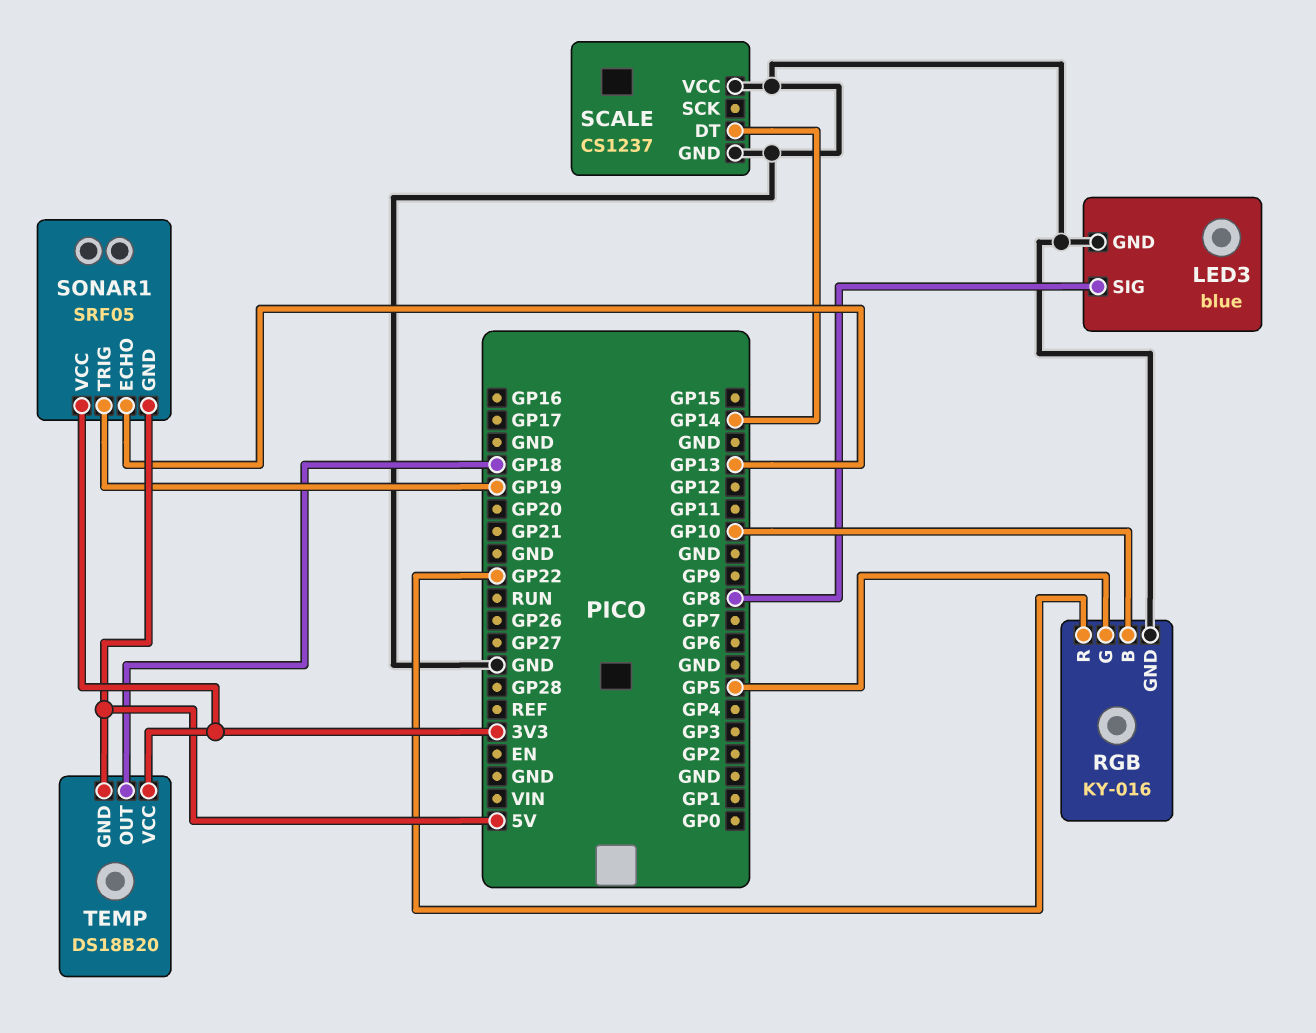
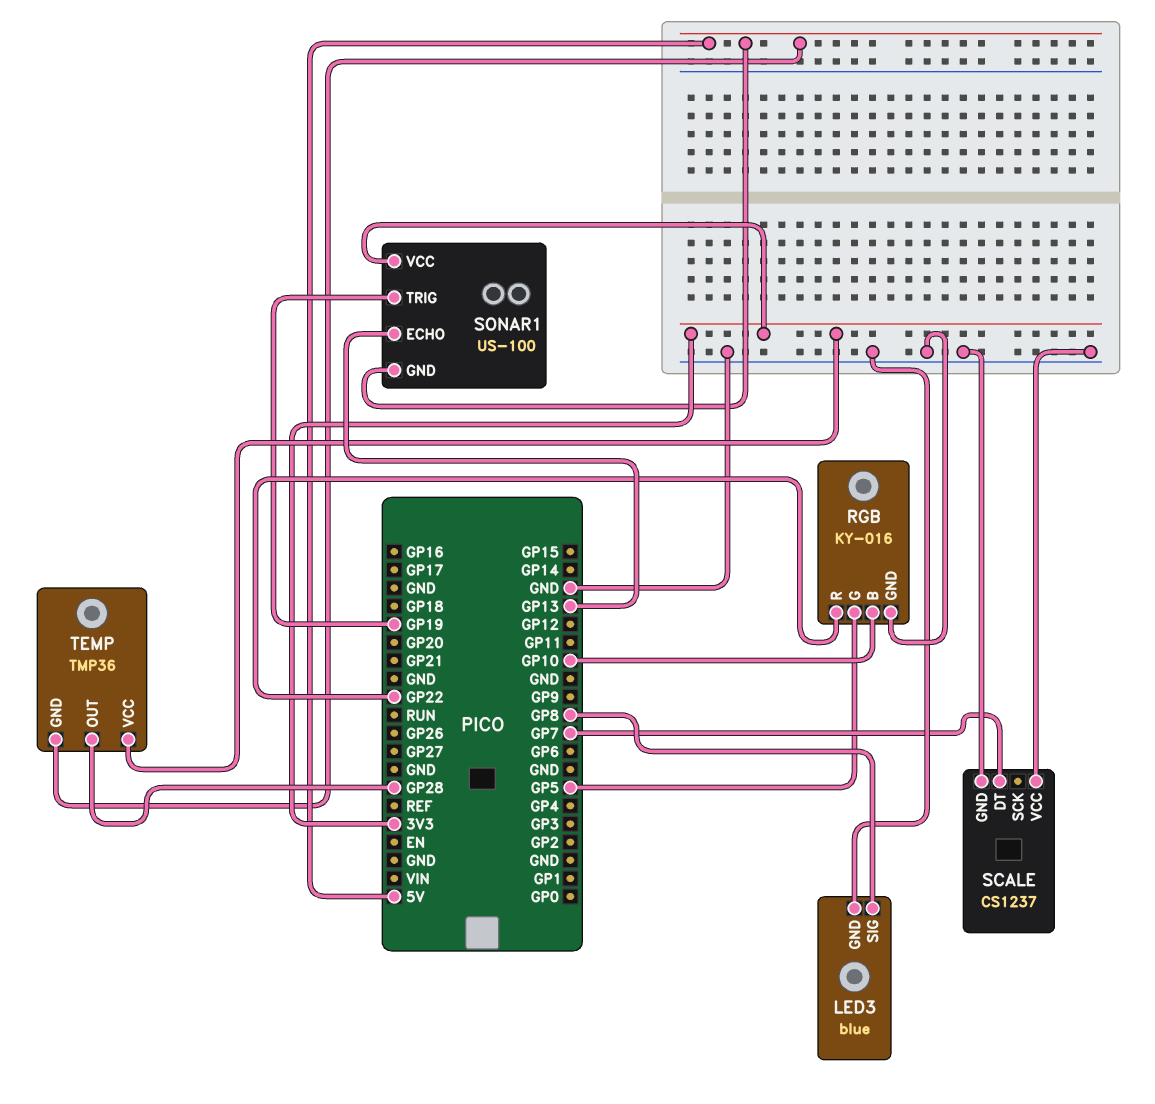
SCALE pin DT: GP14 -> GP7
SONAR1: SRF05 -> US-100
TEMP: DS18B20 -> TMP36
TEMP pin OUT: GP18 -> GP28

